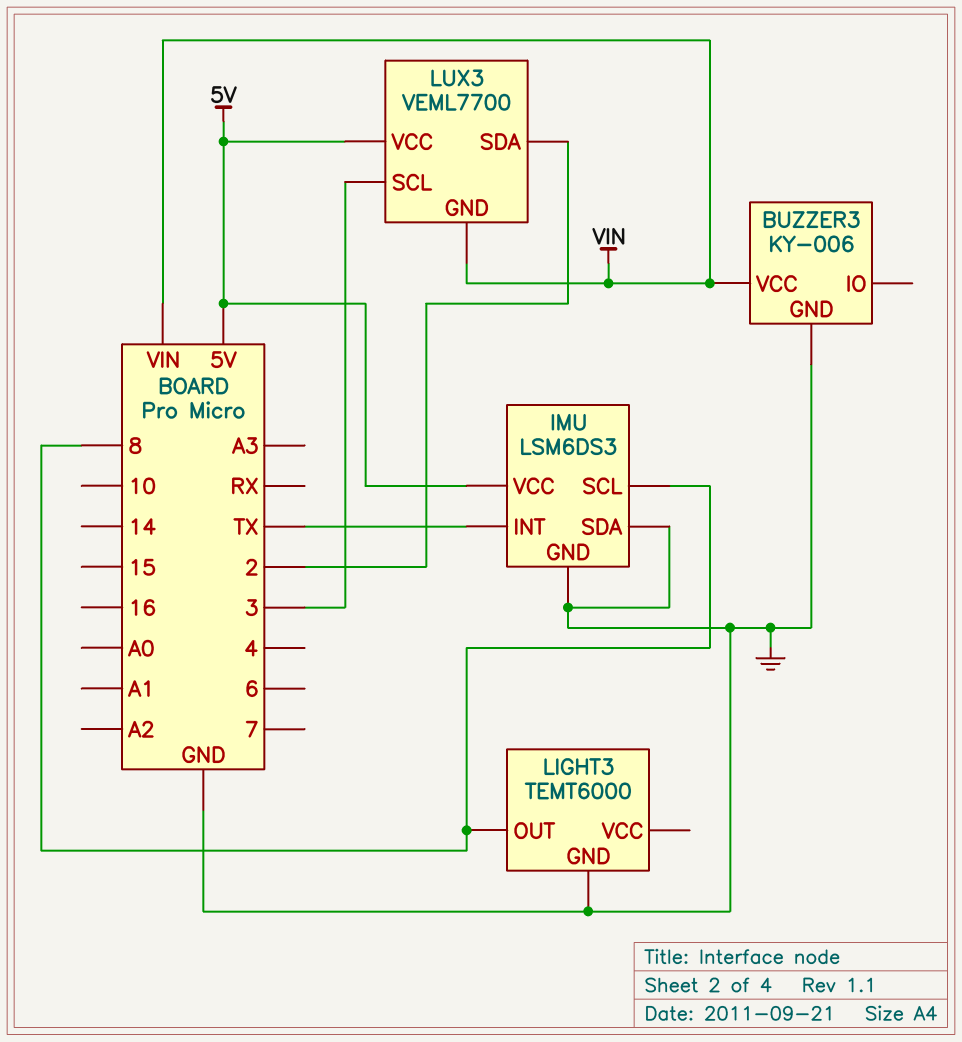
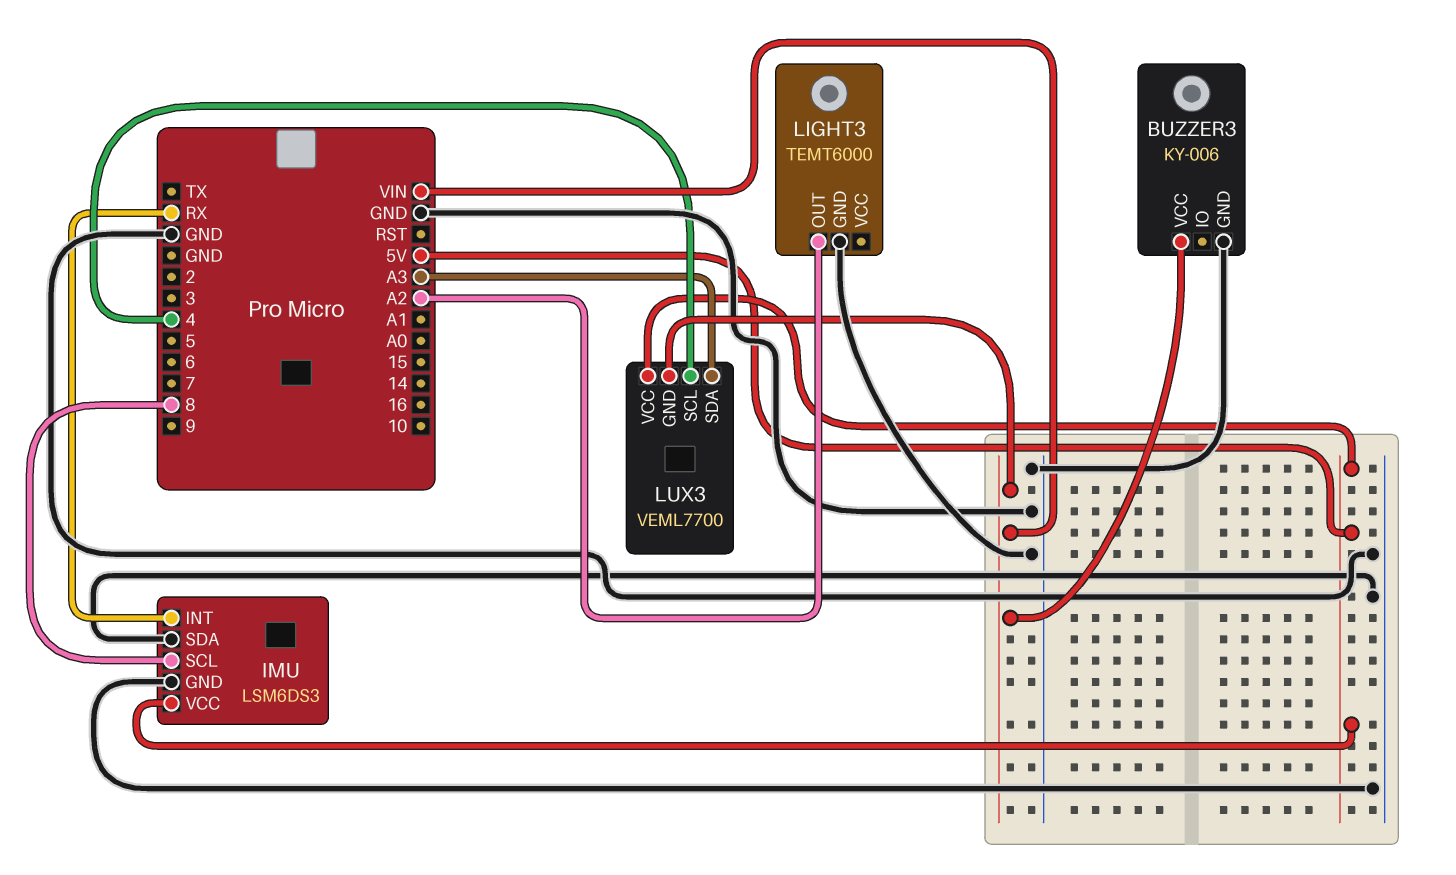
IMU pin INT: TX -> RX
LIGHT3 pin OUT: 8 -> A2
LUX3 pin SCL: 3 -> 4
LUX3 pin SDA: 2 -> A3

